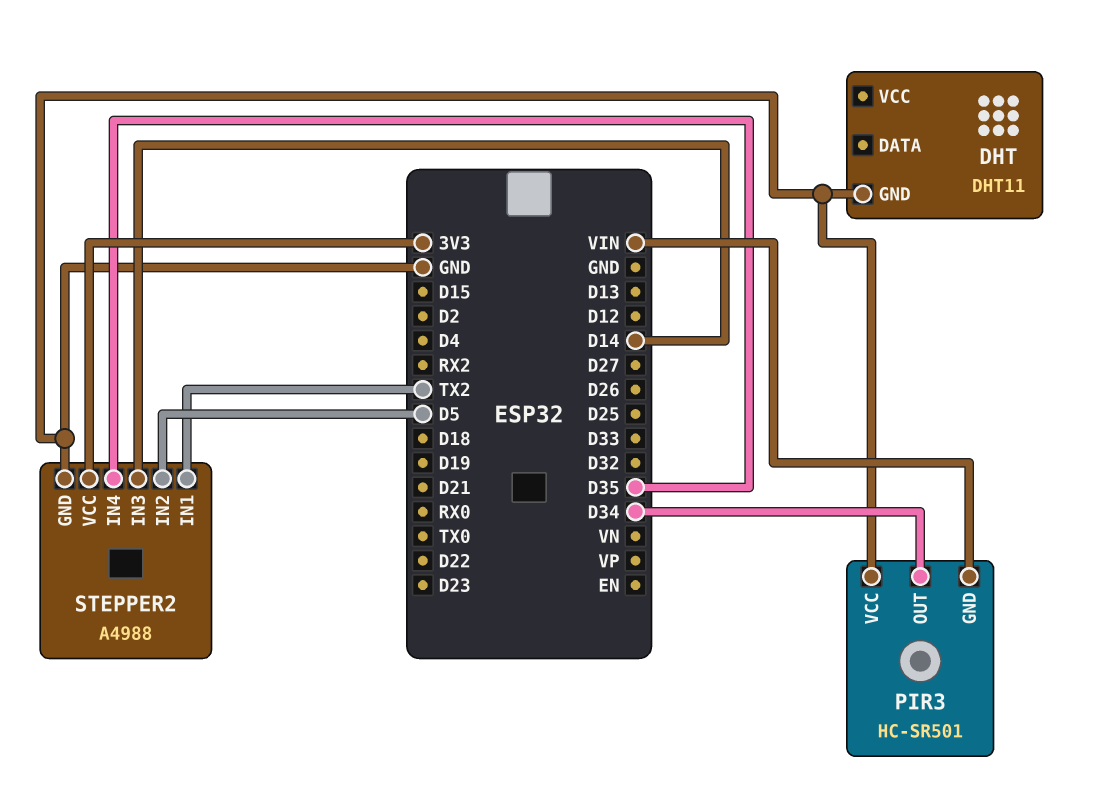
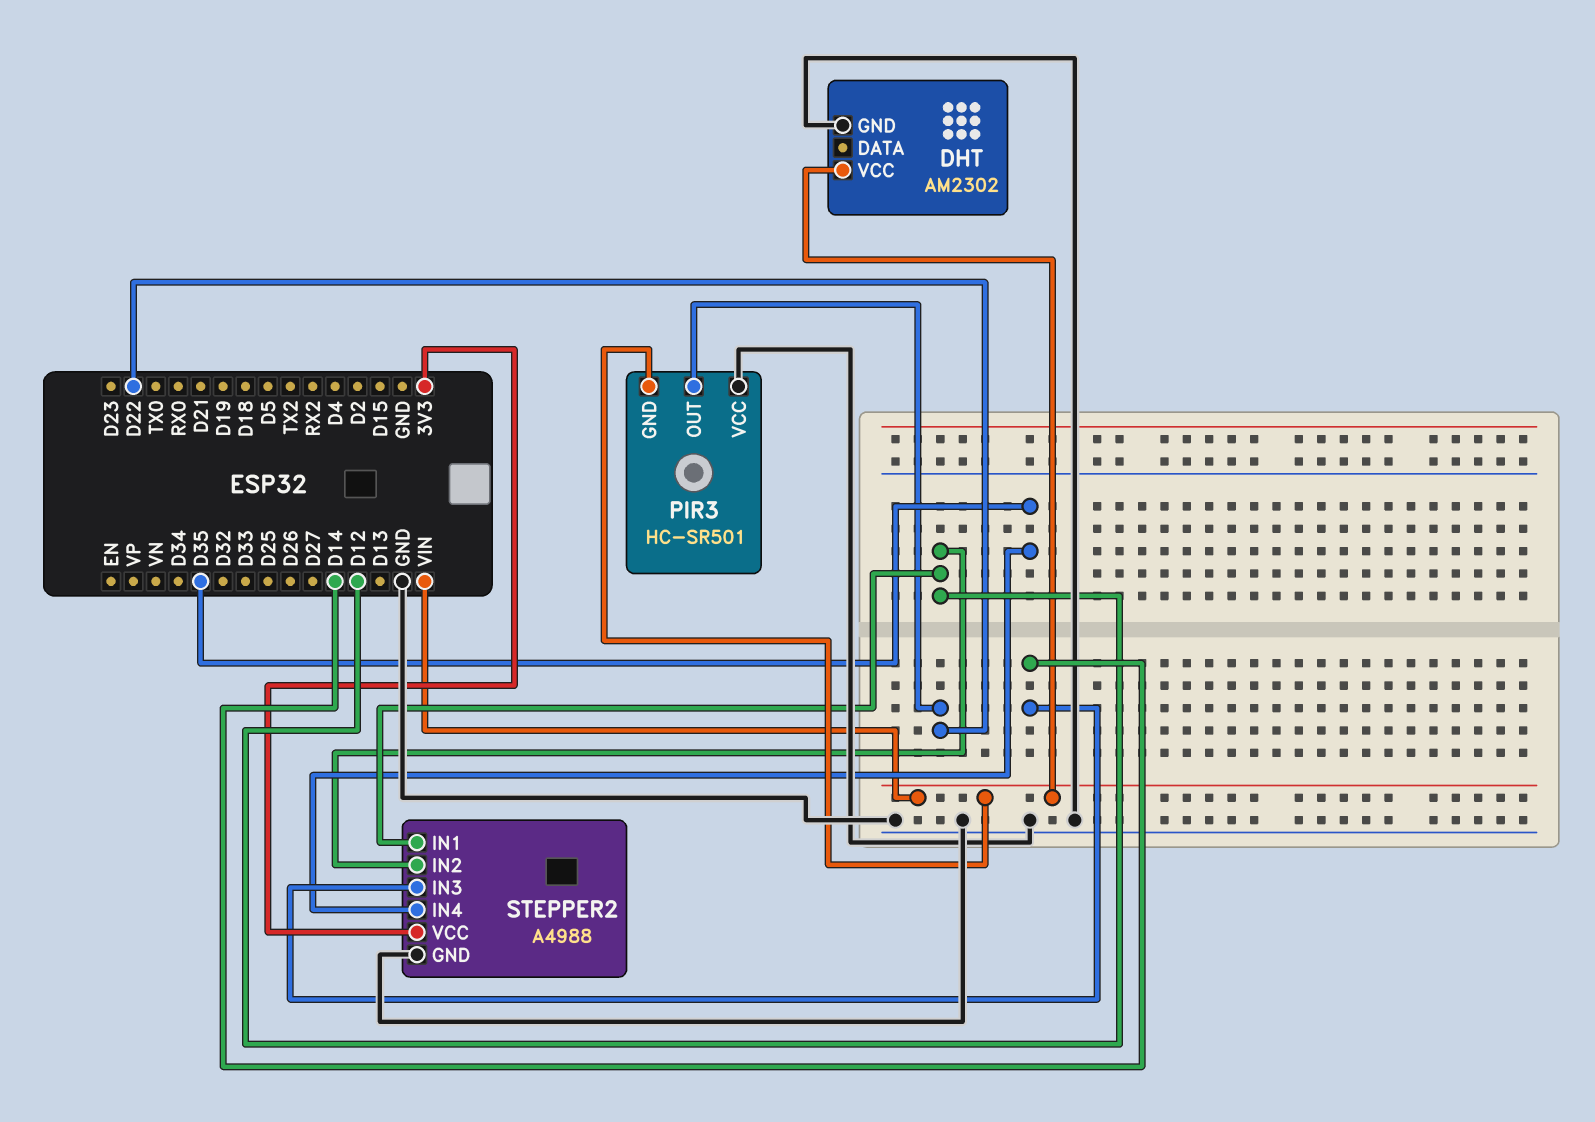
DHT: DHT11 -> AM2302
DHT pin VCC: none -> VIN
PIR3 pin OUT: D34 -> D22
STEPPER2 pin IN1: TX2 -> D12
STEPPER2 pin IN2: D5 -> D12

